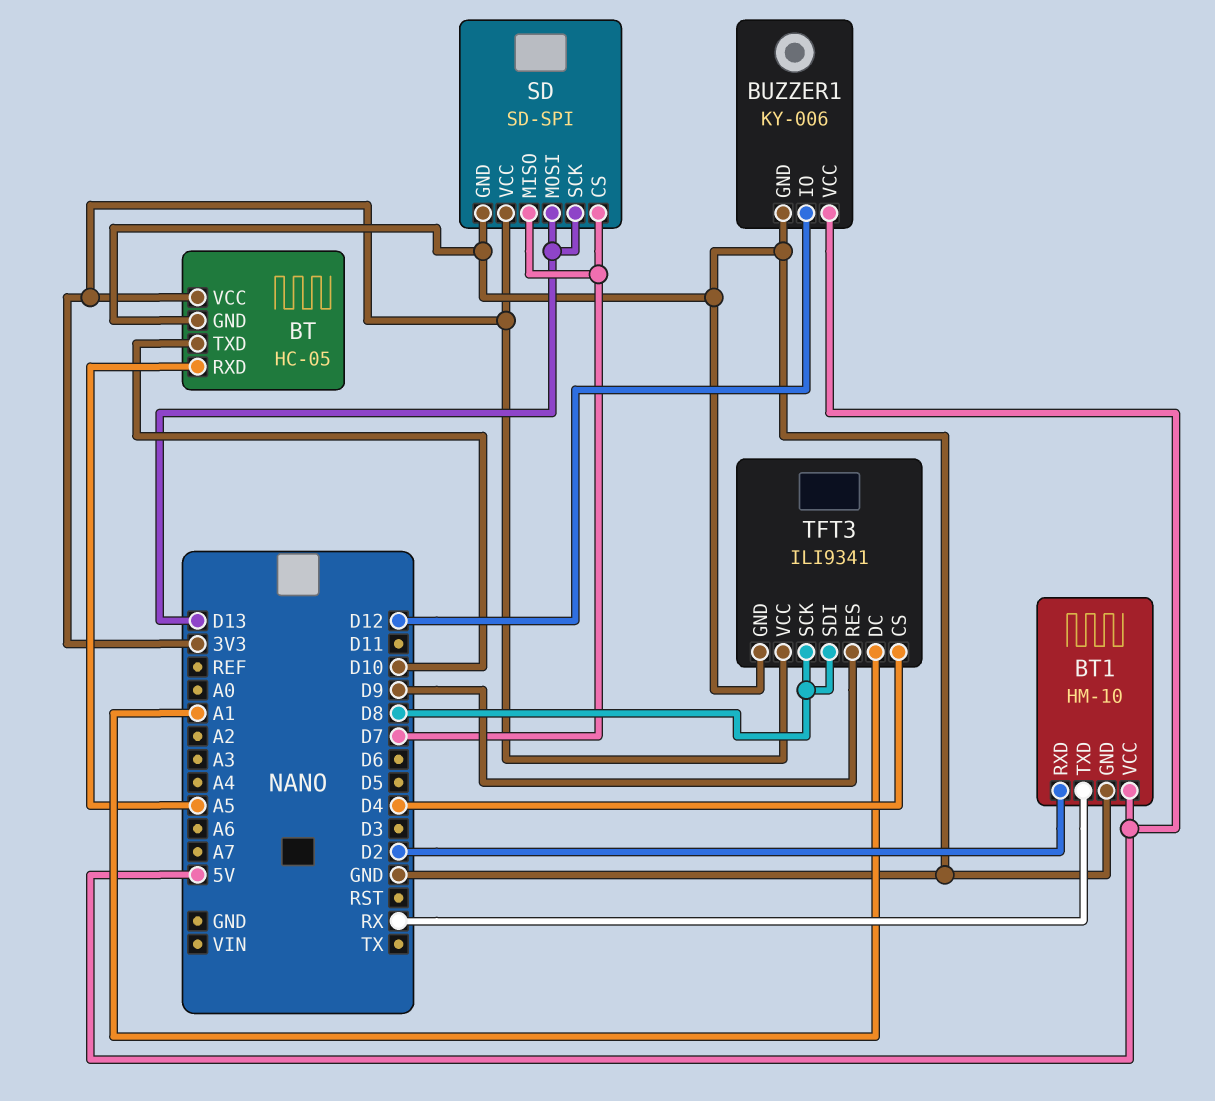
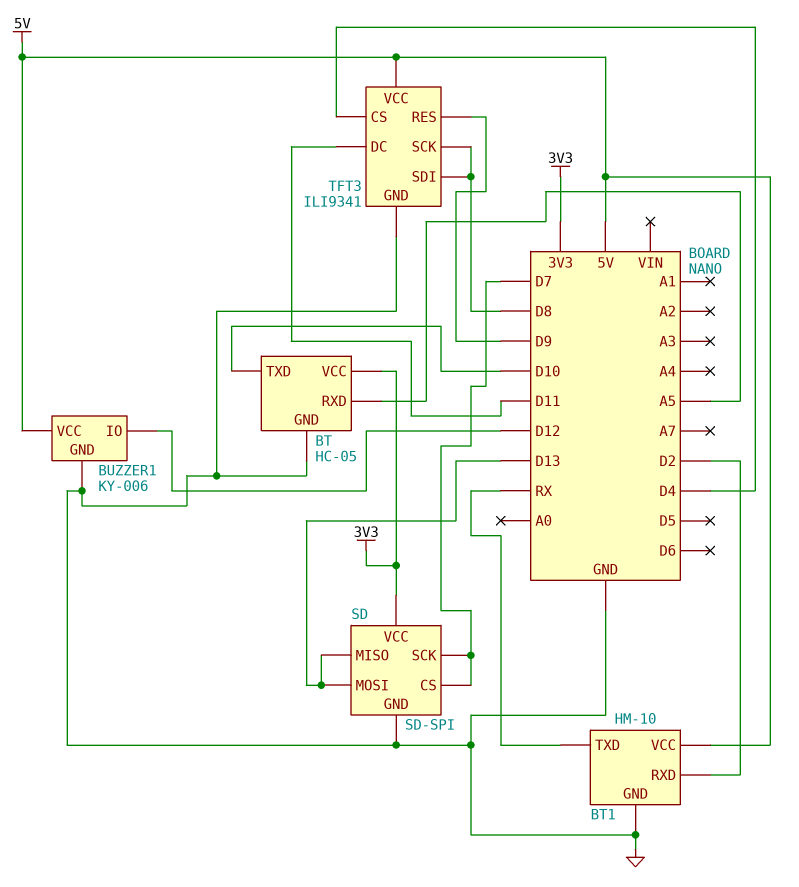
SD pin MISO: D7 -> D13
SD pin SCK: D13 -> D7
TFT3 pin DC: A1 -> D11
TFT3 pin VCC: 3V3 -> 5V

